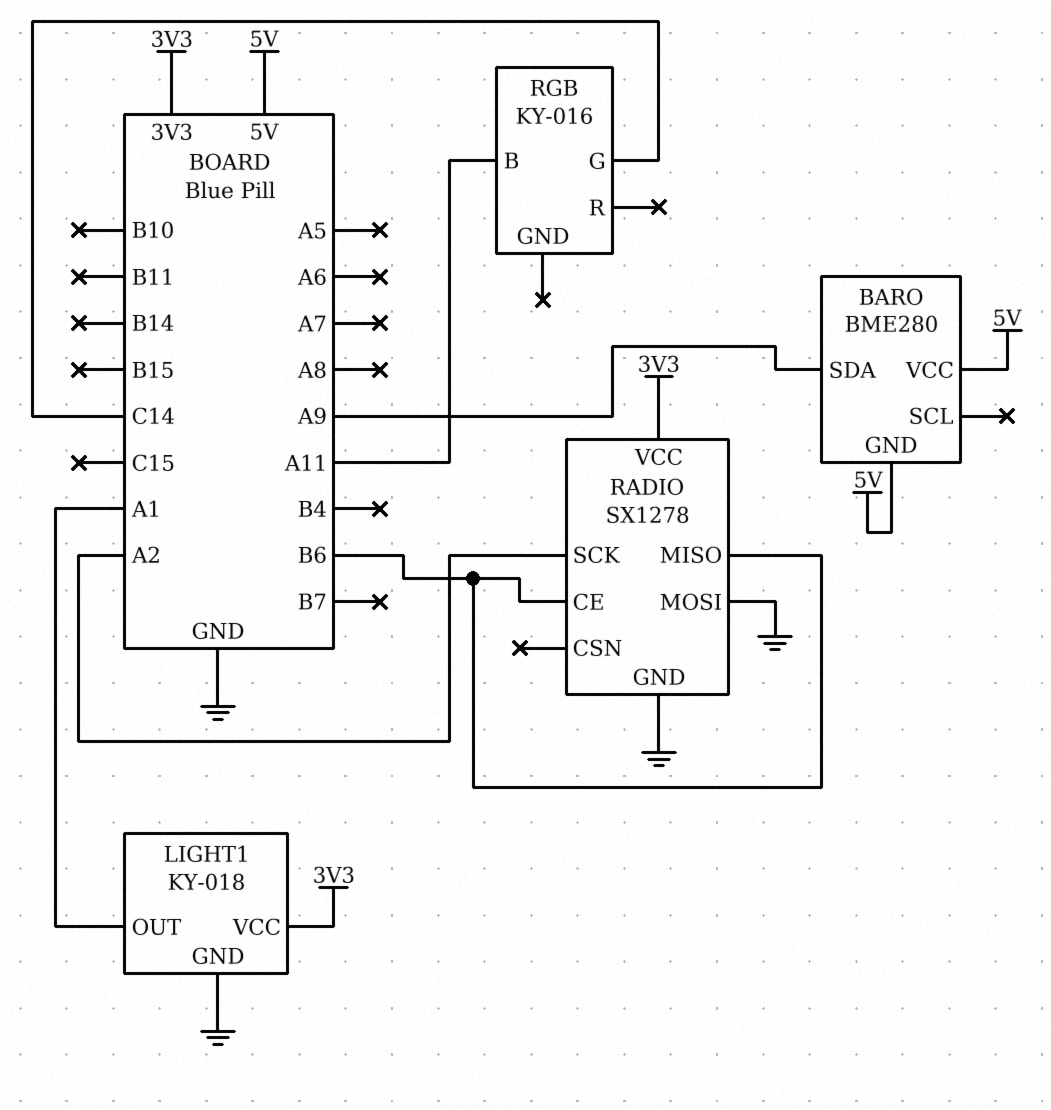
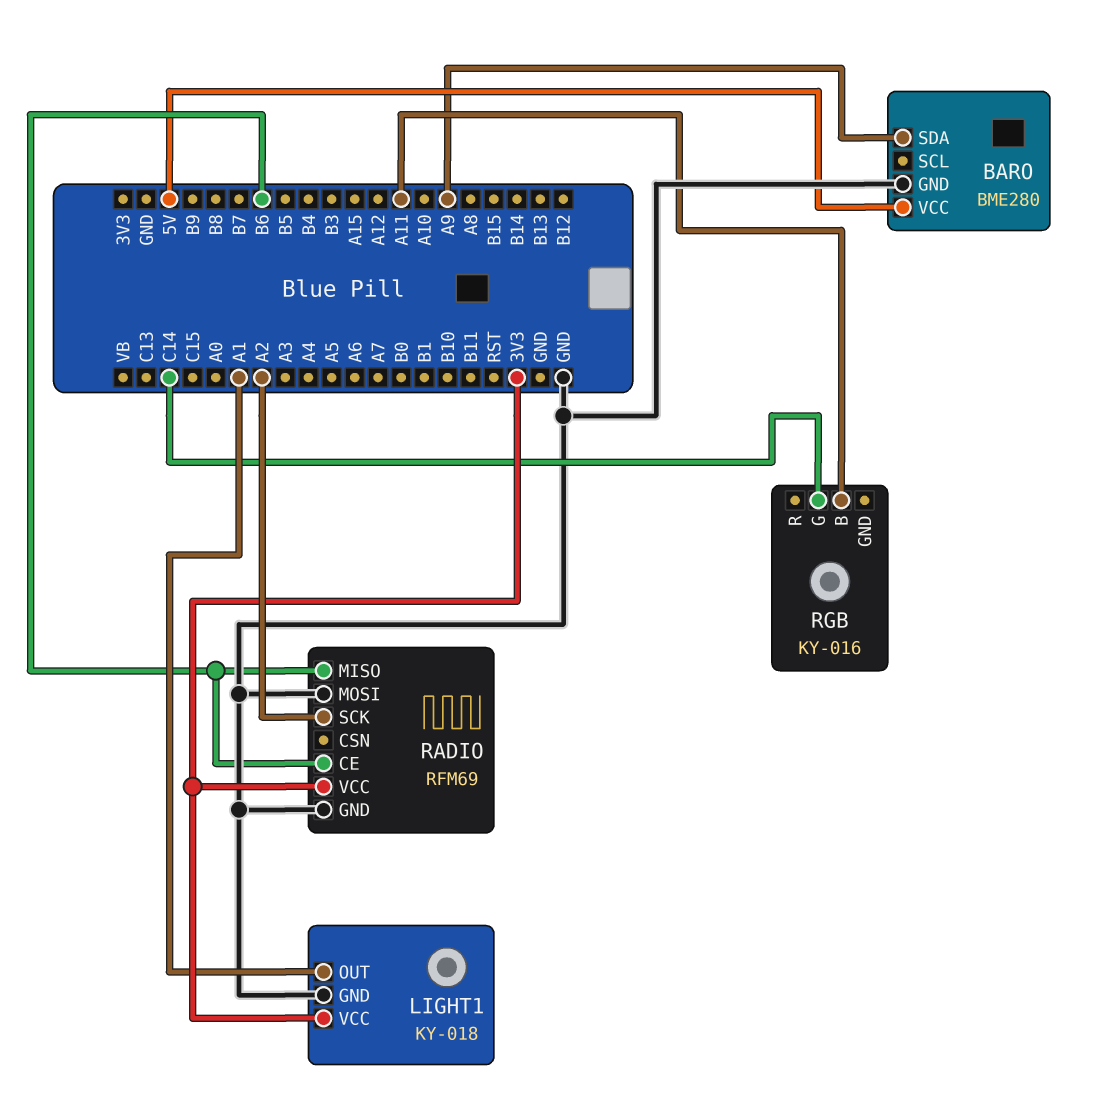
BARO pin GND: 5V -> GND
RADIO: SX1278 -> RFM69

